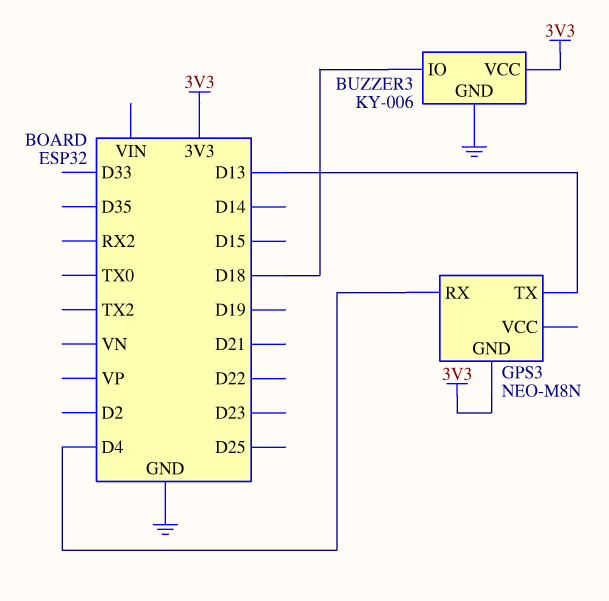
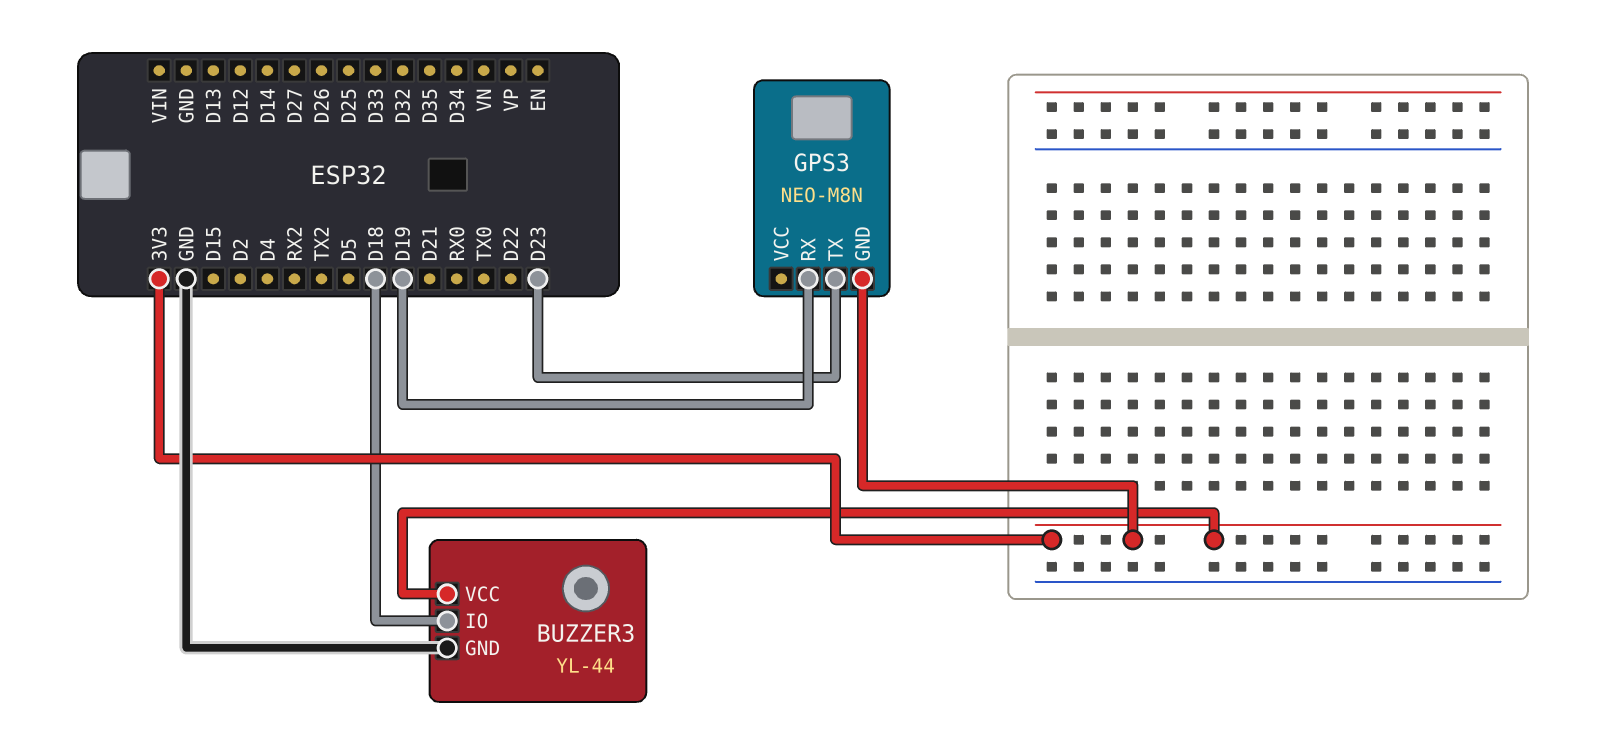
BUZZER3: KY-006 -> YL-44
GPS3 pin RX: D4 -> D19
GPS3 pin TX: D13 -> D23

